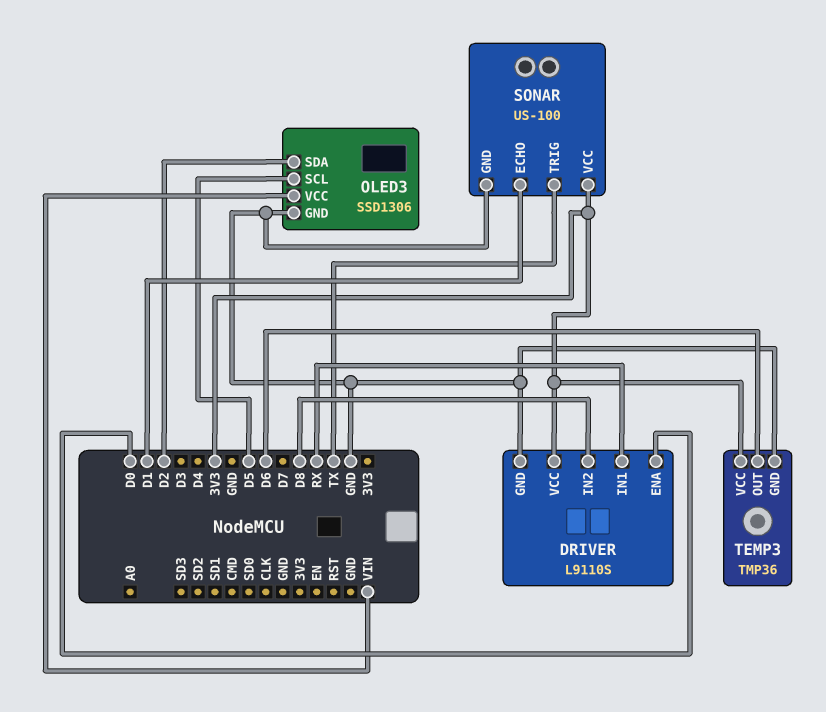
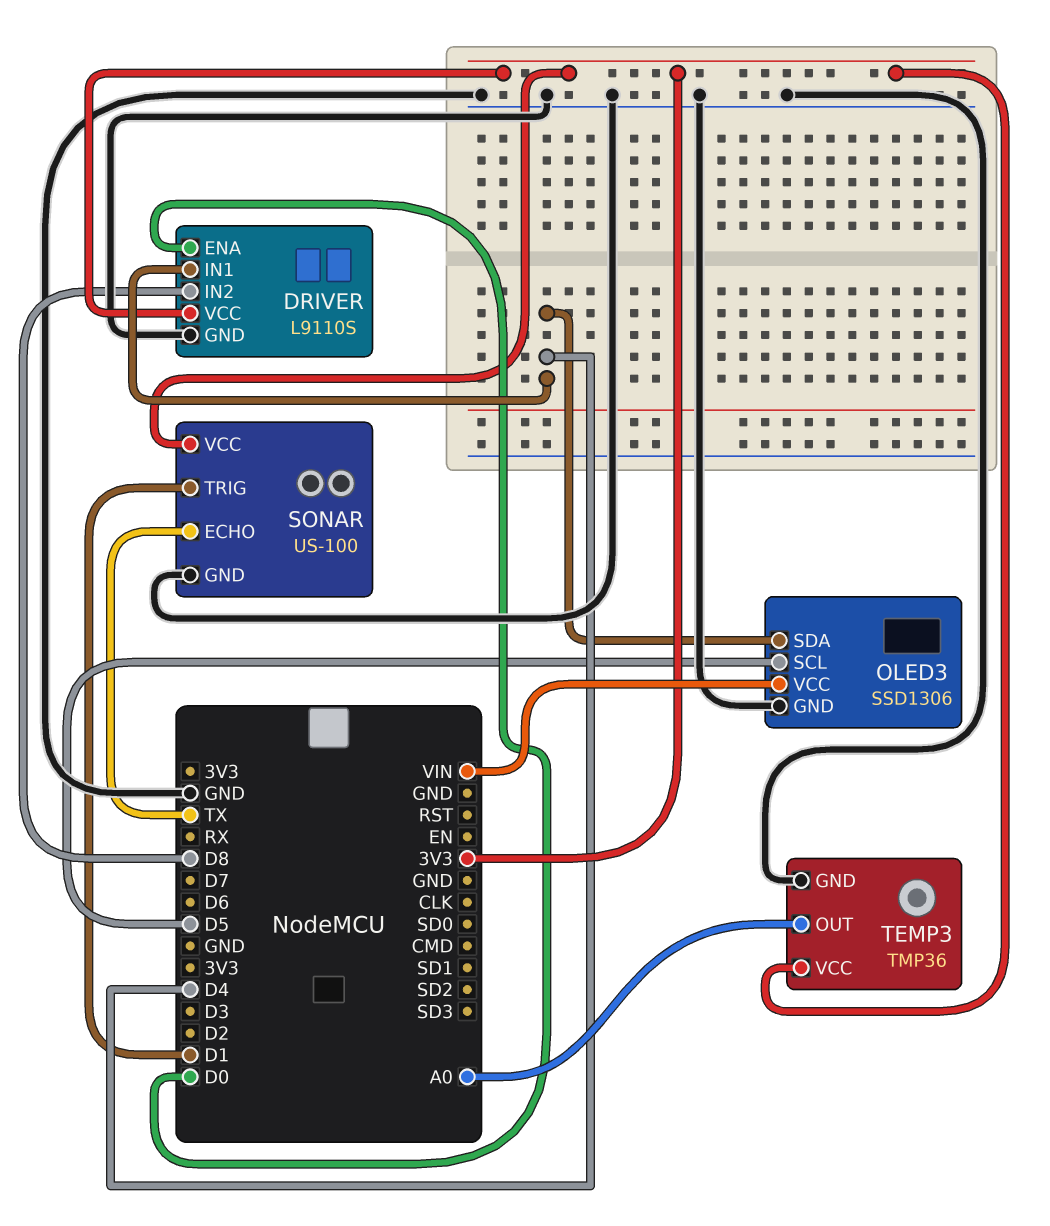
DRIVER pin IN1: RX -> D4
OLED3 pin SDA: D2 -> D4
SONAR pin ECHO: D1 -> TX
SONAR pin TRIG: TX -> D1
TEMP3 pin OUT: D6 -> A0

